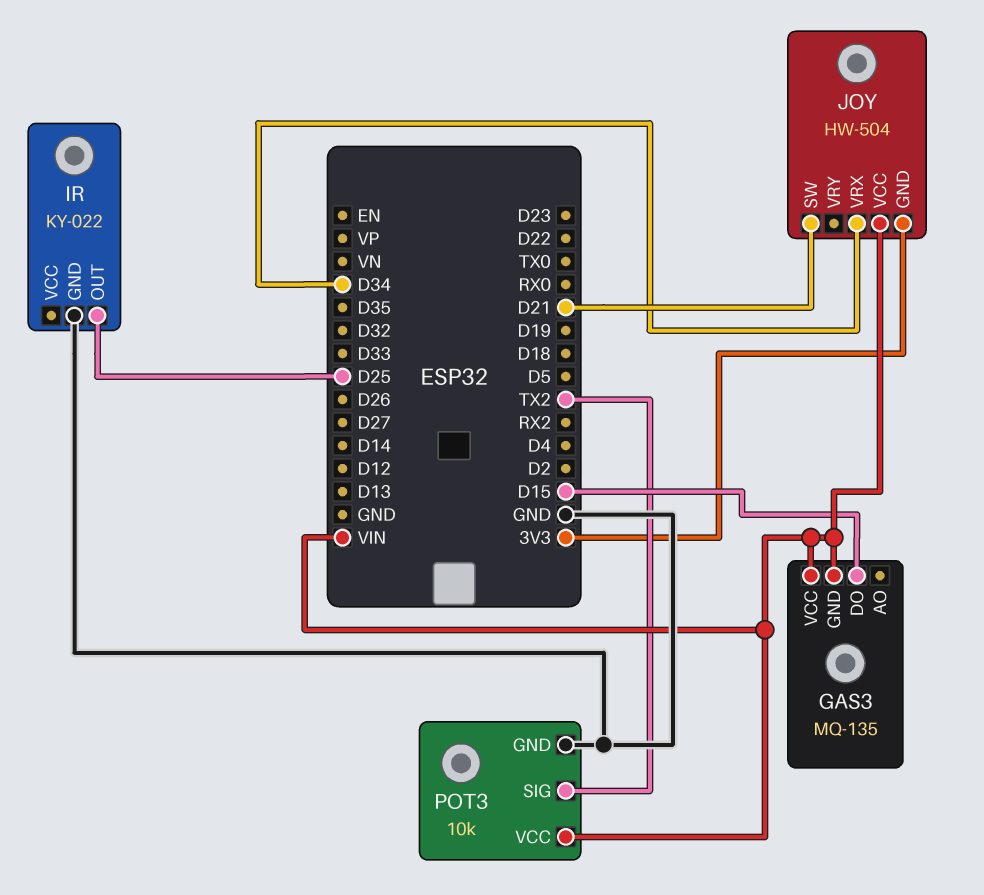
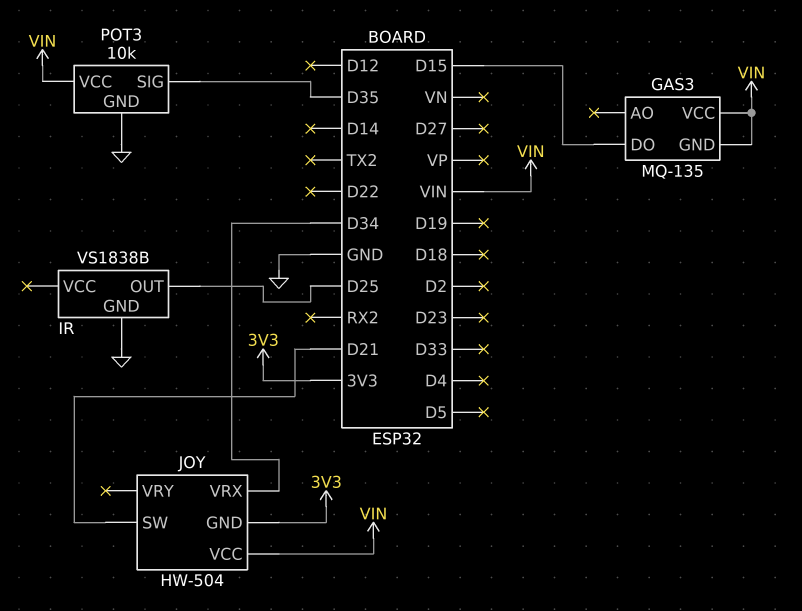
IR: KY-022 -> VS1838B
POT3 pin SIG: TX2 -> D35

